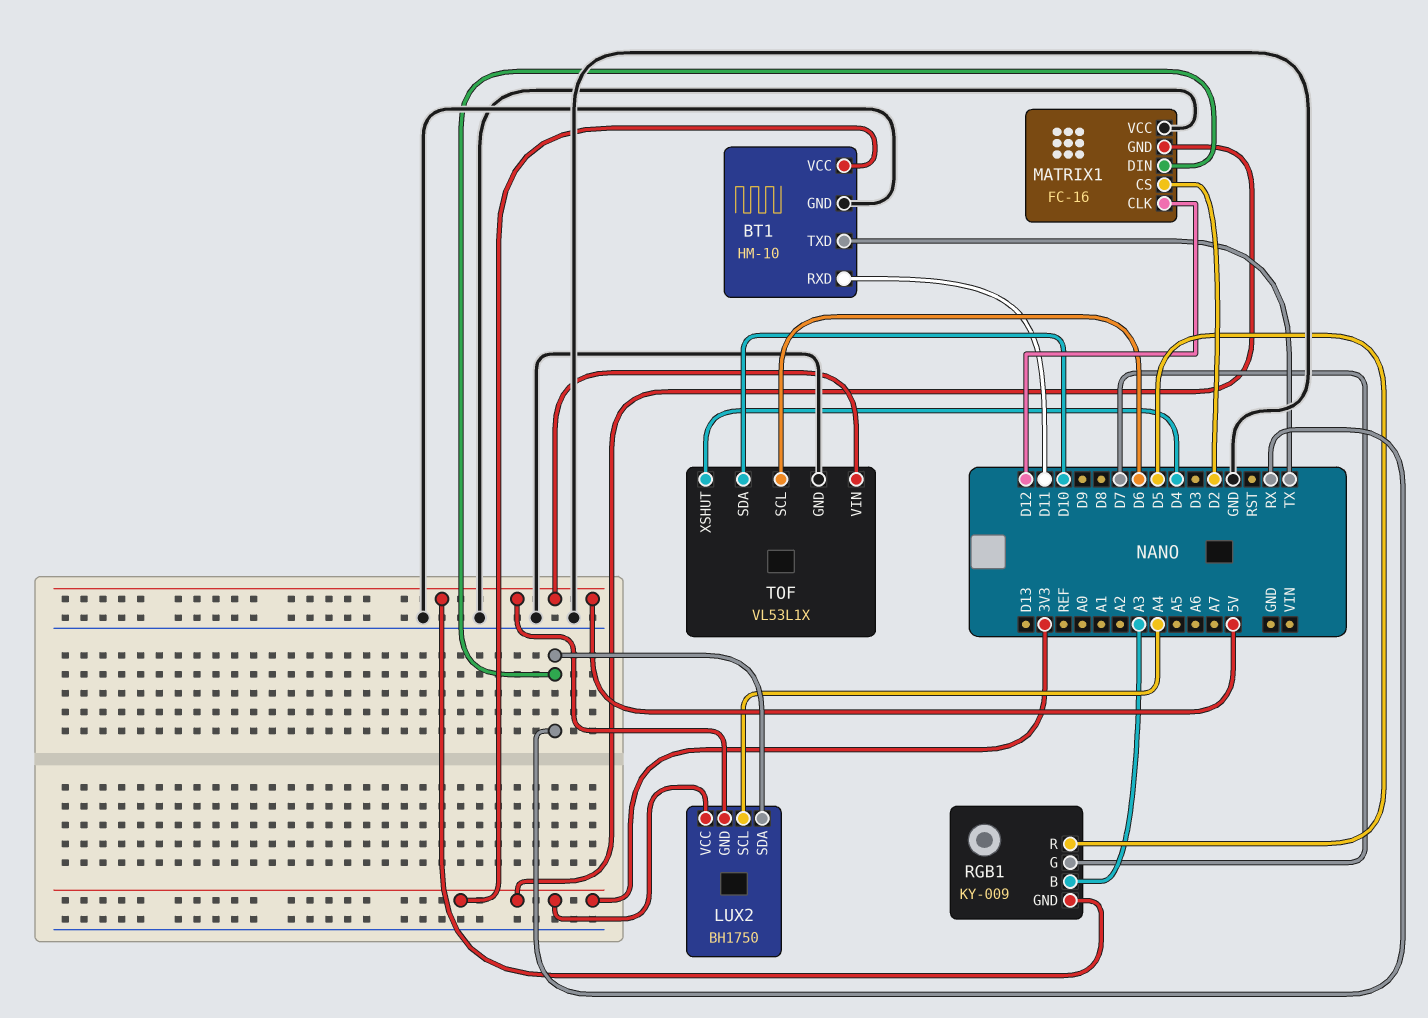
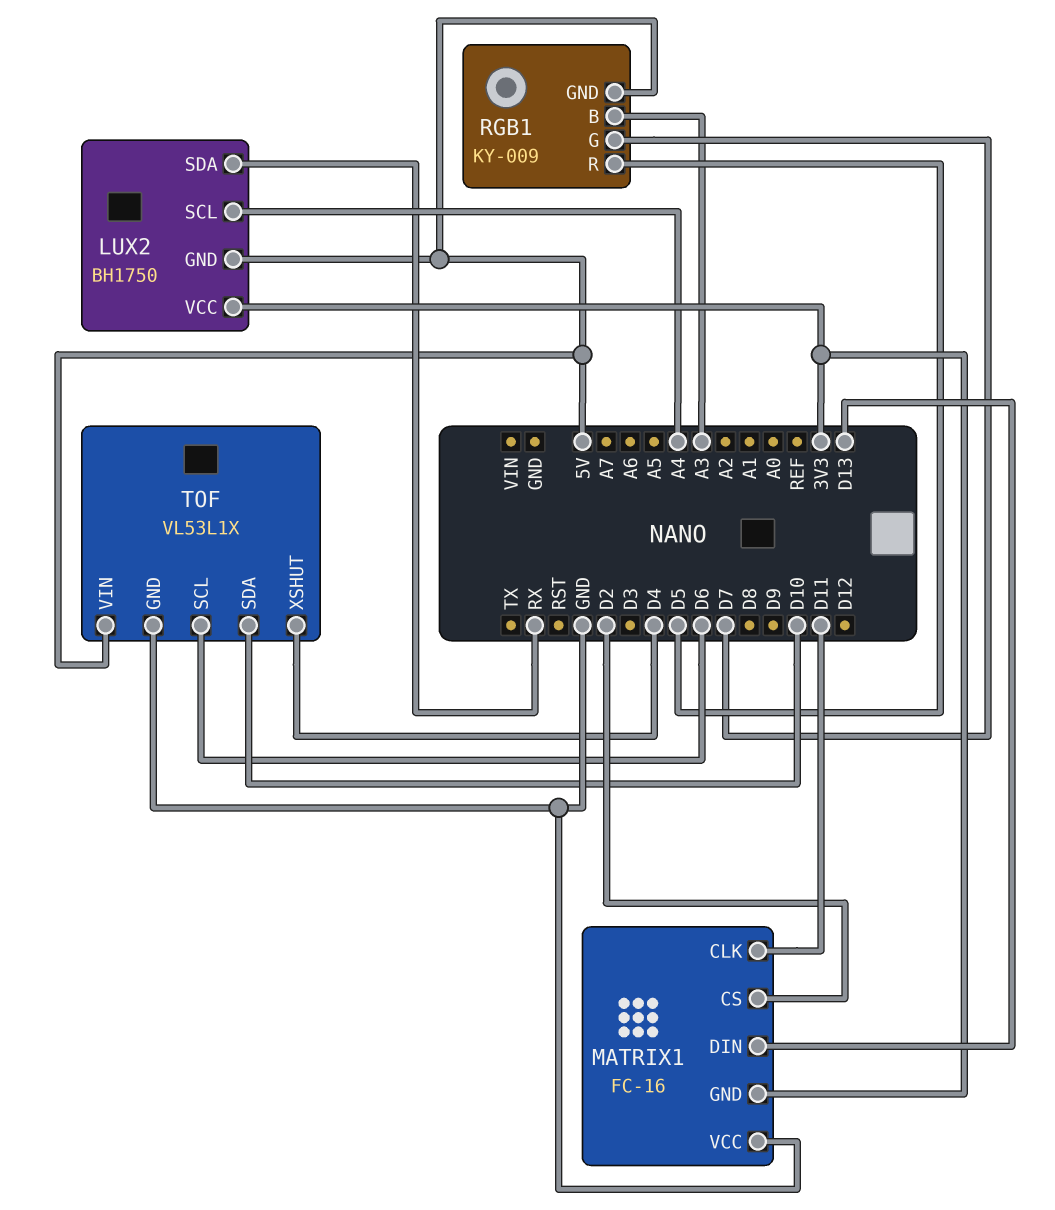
BT1: HM-10 -> none
BT1 pin GND: GND -> none
BT1 pin RXD: D11 -> none
BT1 pin TXD: TX -> none
BT1 pin VCC: 3V3 -> none
MATRIX1 pin CLK: D12 -> D11
MATRIX1 pin DIN: RX -> D13

